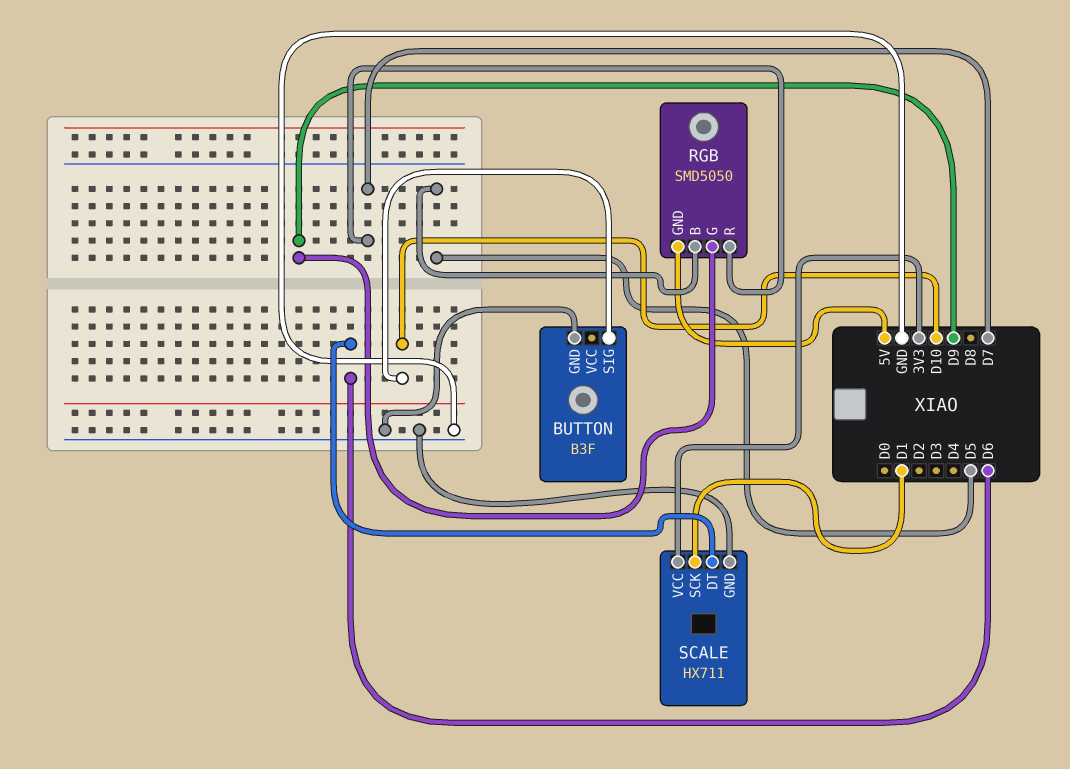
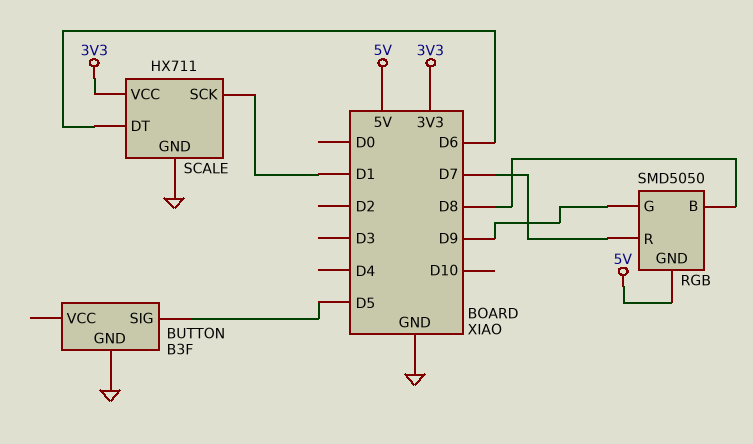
BUTTON pin SIG: D10 -> D5
RGB pin B: D5 -> D8

